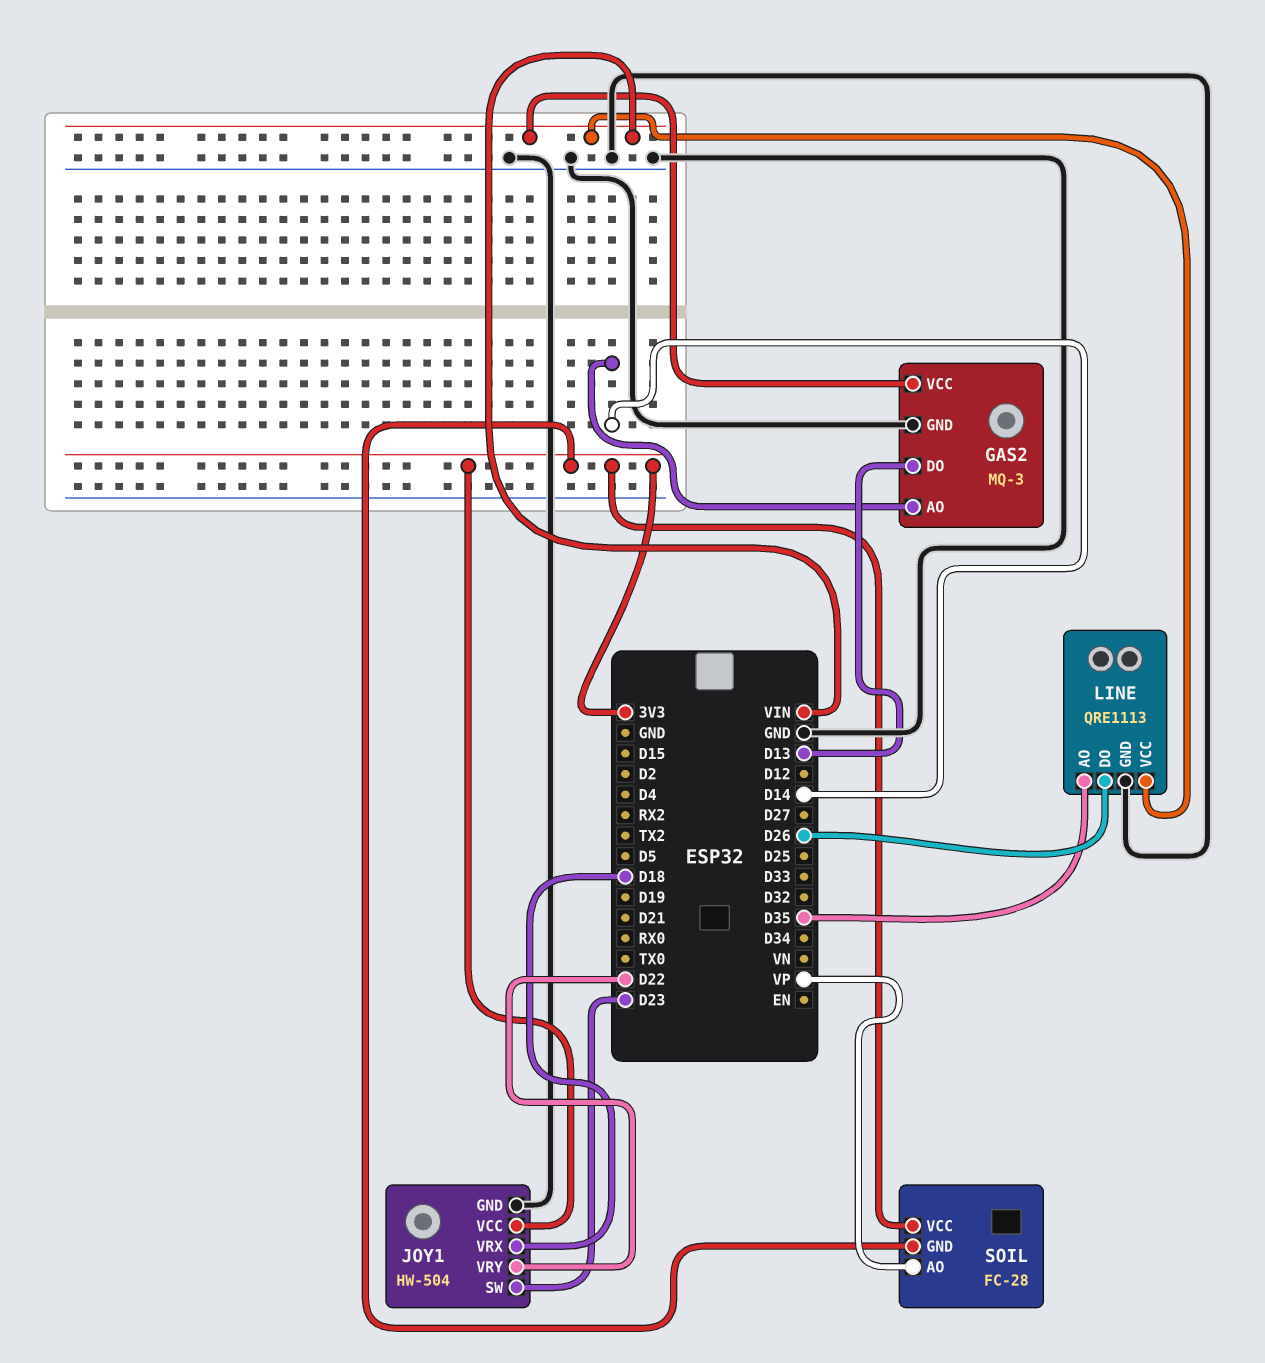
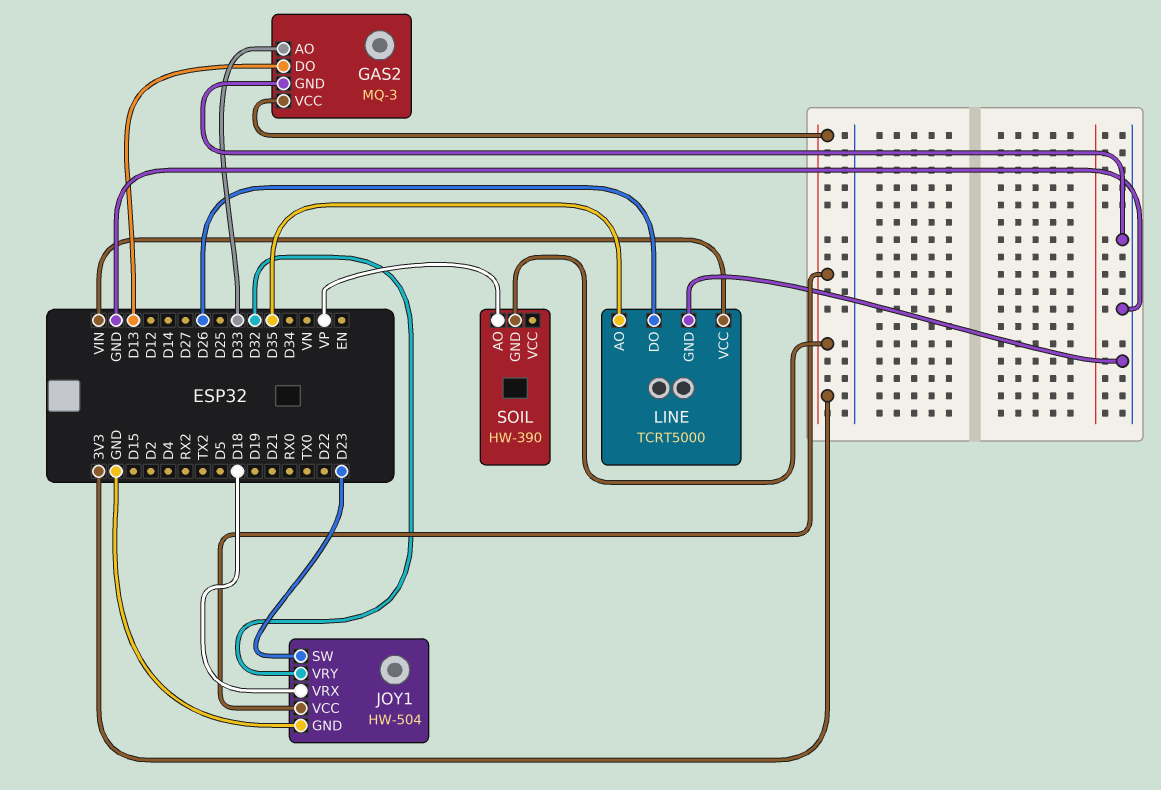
GAS2 pin AO: D14 -> D33
GAS2 pin VCC: VIN -> 3V3
JOY1 pin VRY: D22 -> D32
LINE: QRE1113 -> TCRT5000
SOIL: FC-28 -> HW-390
SOIL pin VCC: 3V3 -> none

